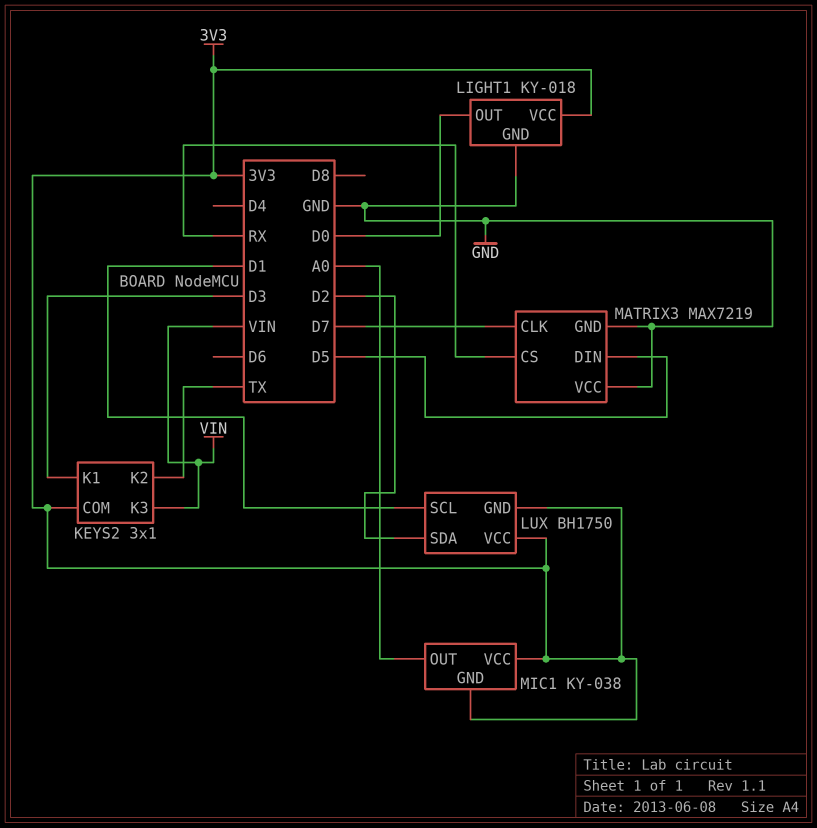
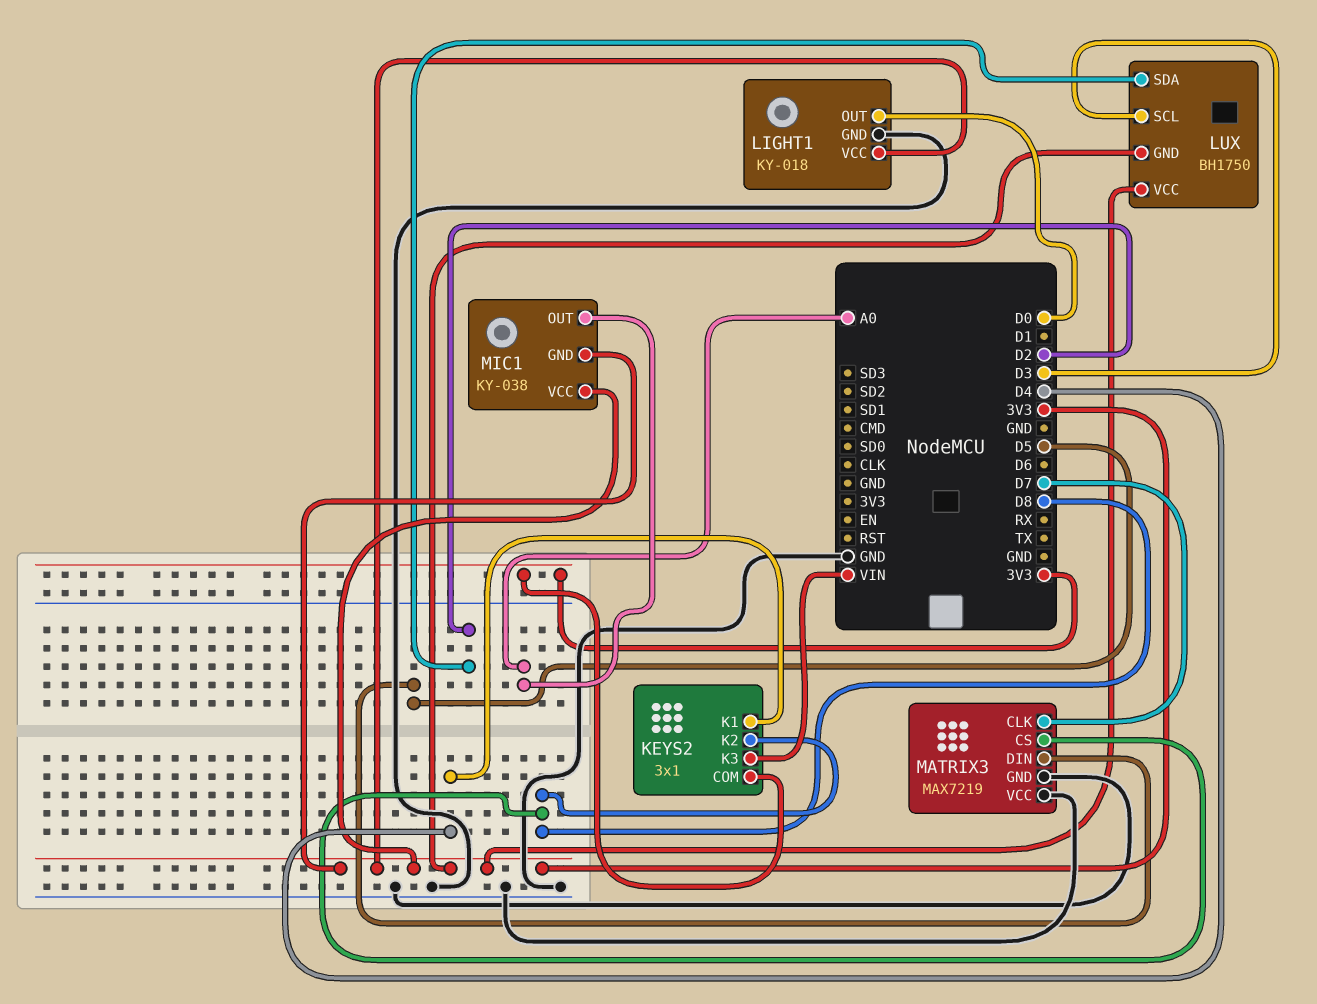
KEYS2 pin K1: D3 -> D4
KEYS2 pin K2: TX -> D8
LUX pin SCL: D1 -> D3
MATRIX3 pin CS: RX -> D8

